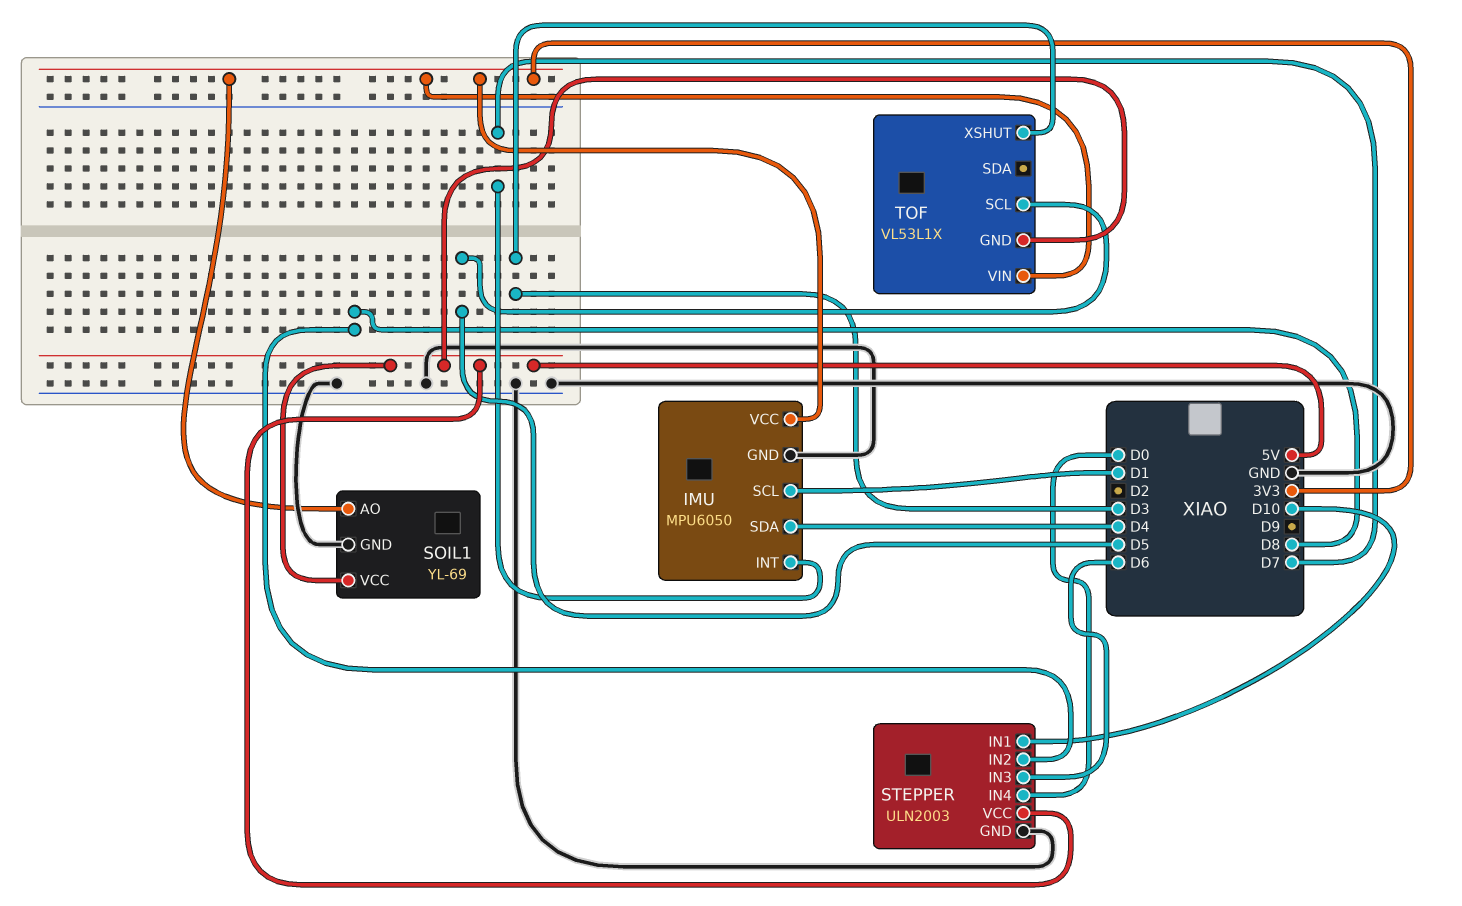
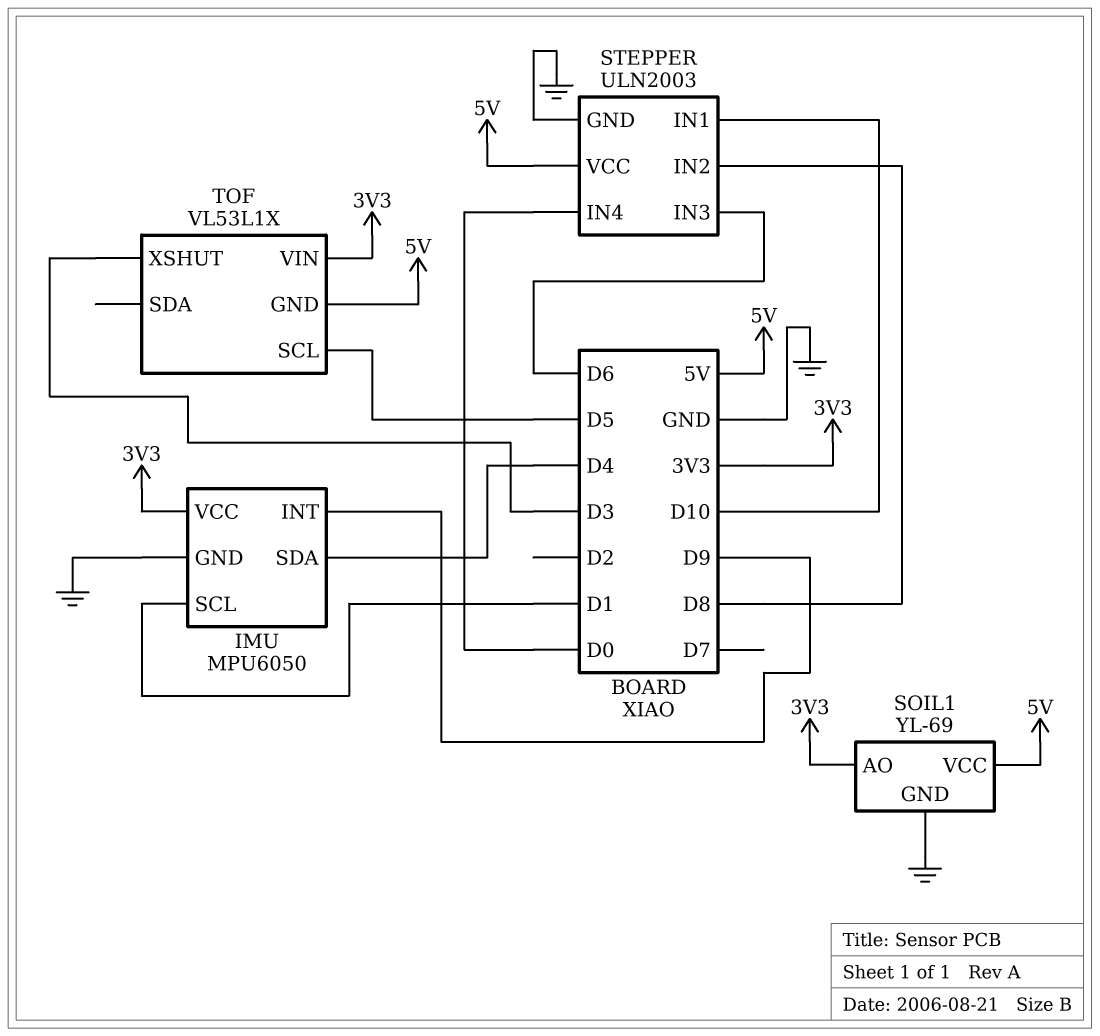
IMU pin INT: D7 -> D9

